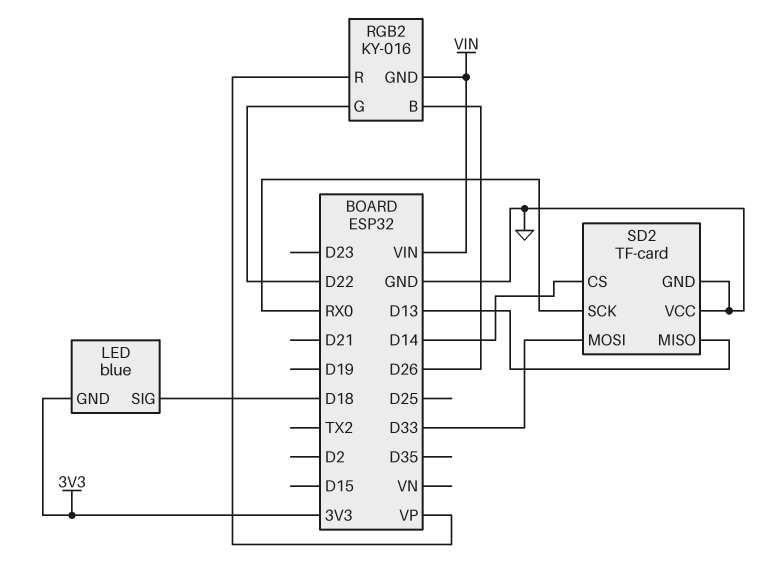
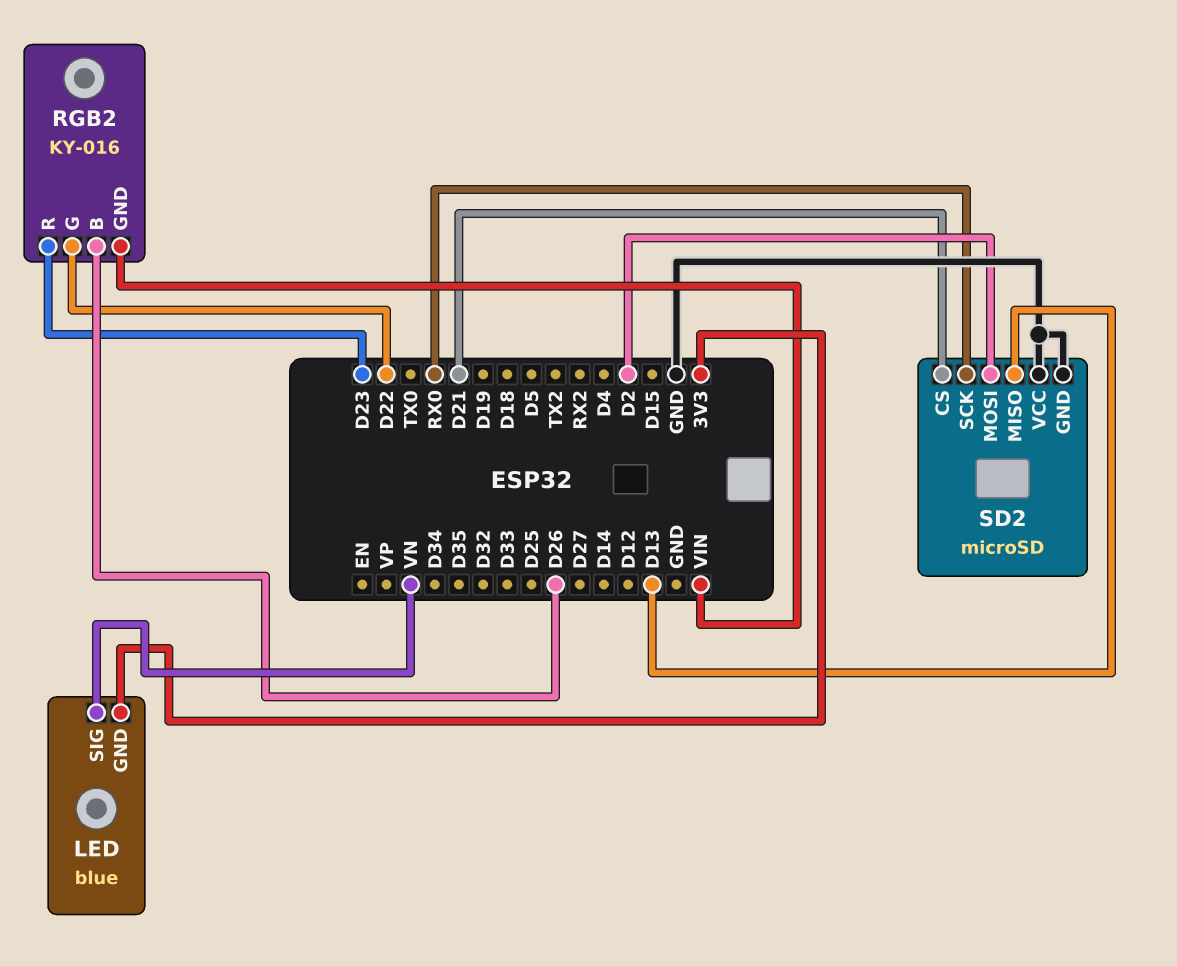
LED pin SIG: D18 -> VN
RGB2 pin R: VP -> D23
SD2: TF-card -> microSD
SD2 pin CS: D14 -> D21
SD2 pin MOSI: D33 -> D2

